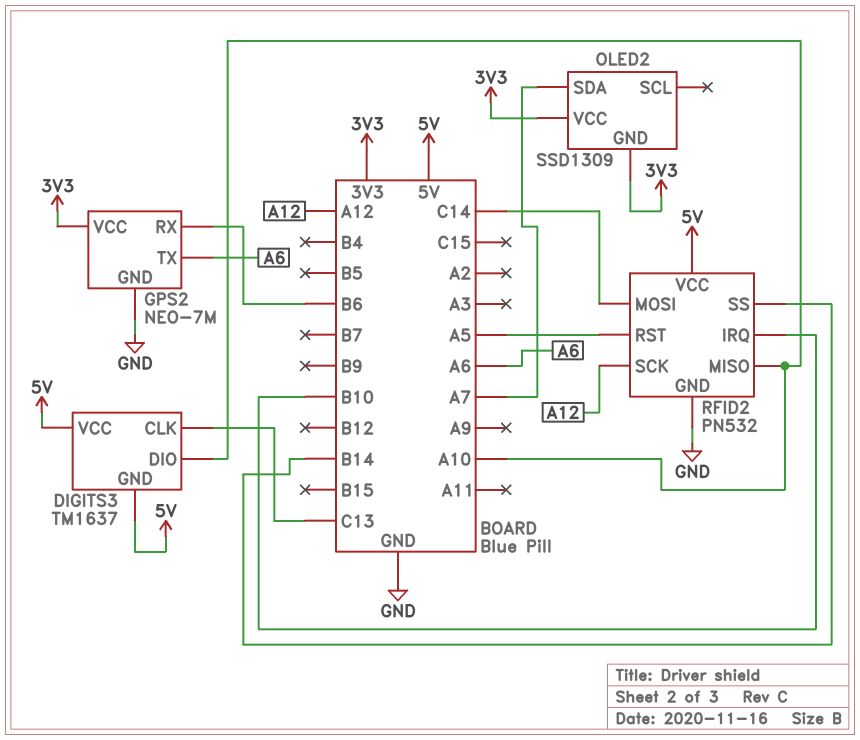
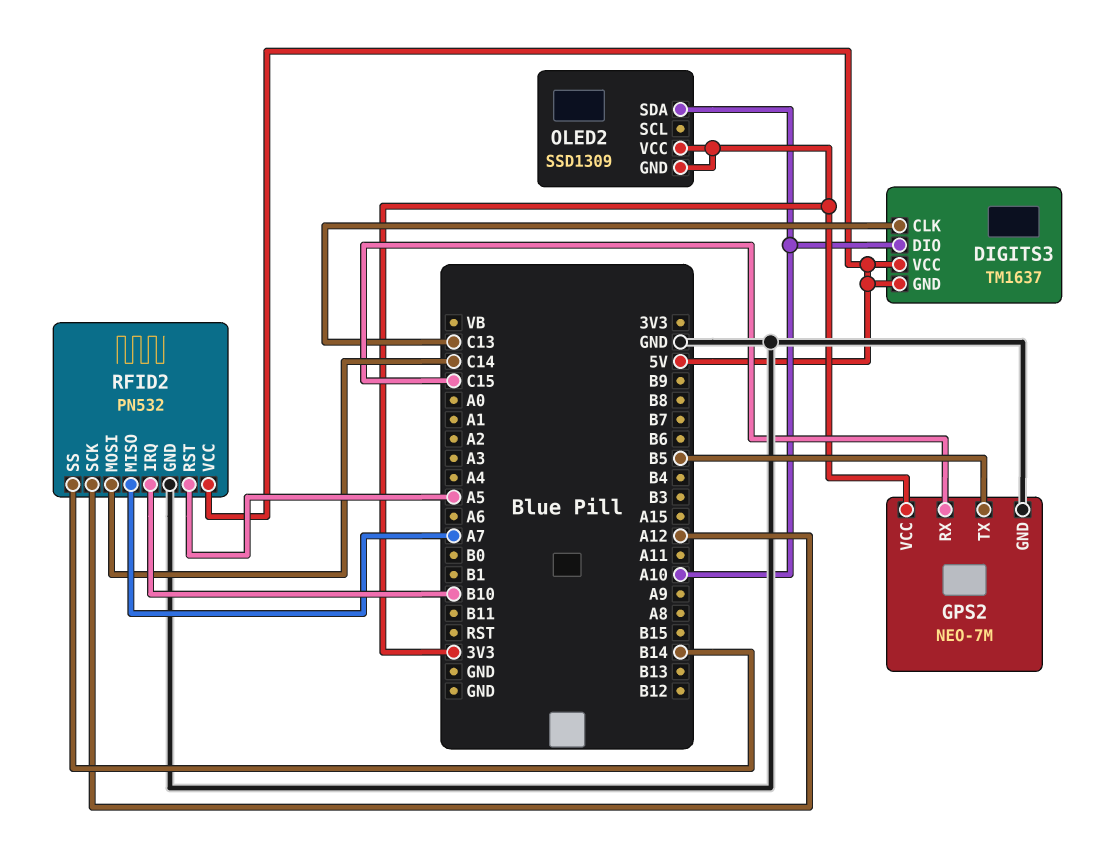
GPS2 pin RX: B6 -> C15
GPS2 pin TX: A6 -> B5
OLED2 pin SDA: A7 -> A10
RFID2 pin MISO: A10 -> A7

